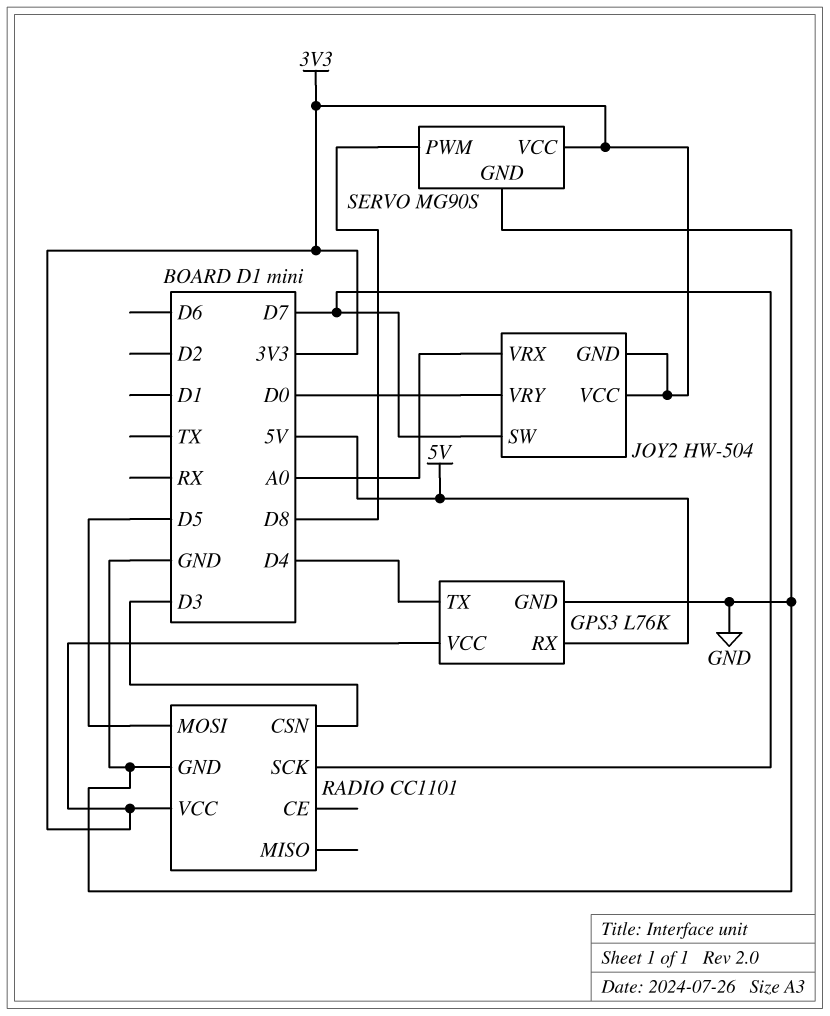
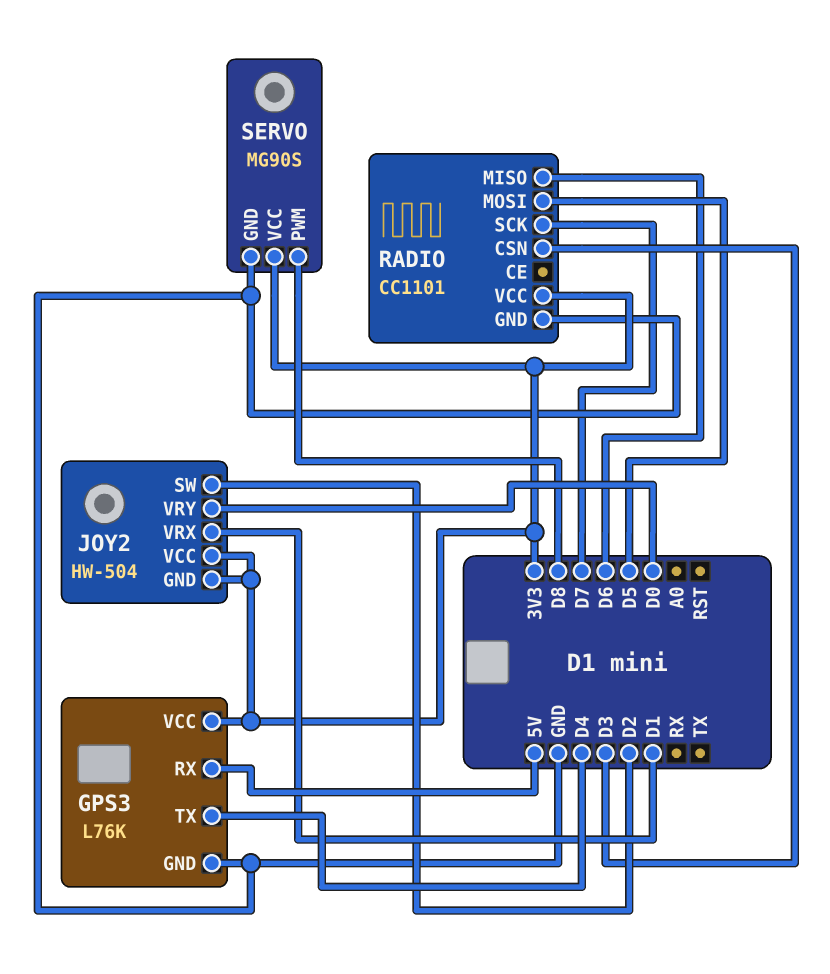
JOY2 pin SW: D7 -> D2
JOY2 pin VRX: A0 -> D1
RADIO pin MISO: none -> D6

